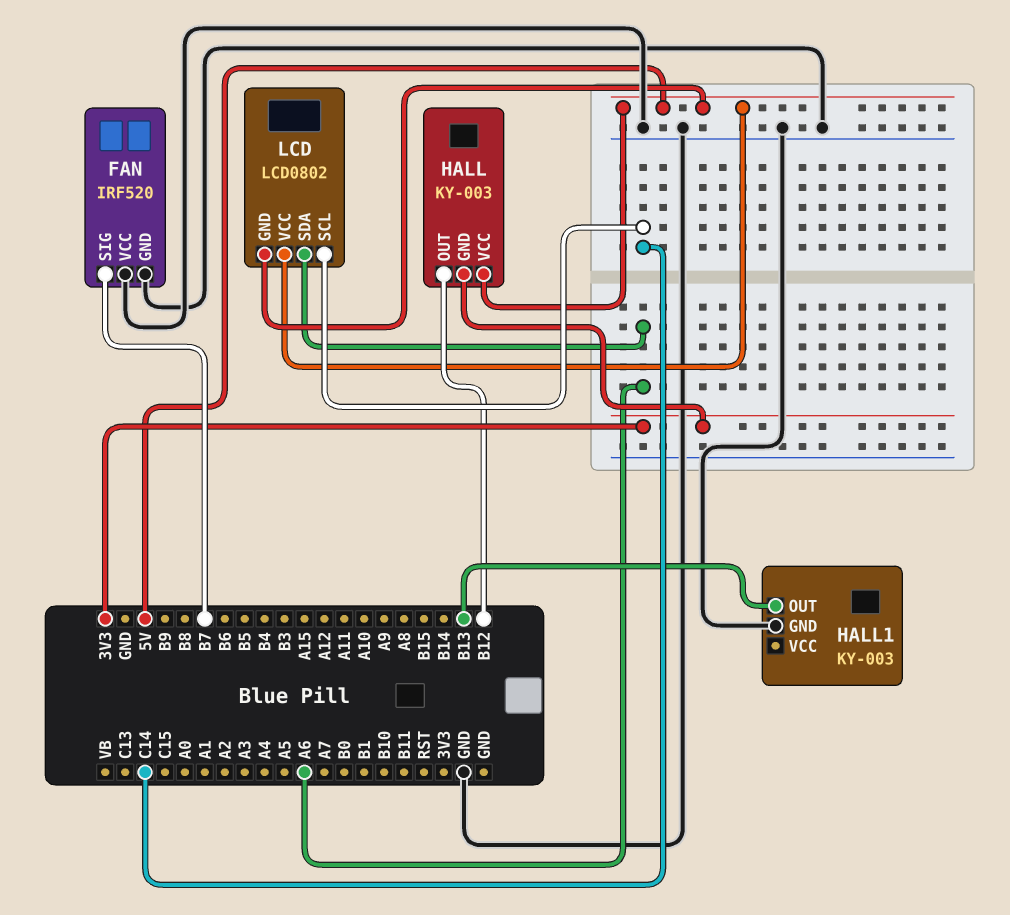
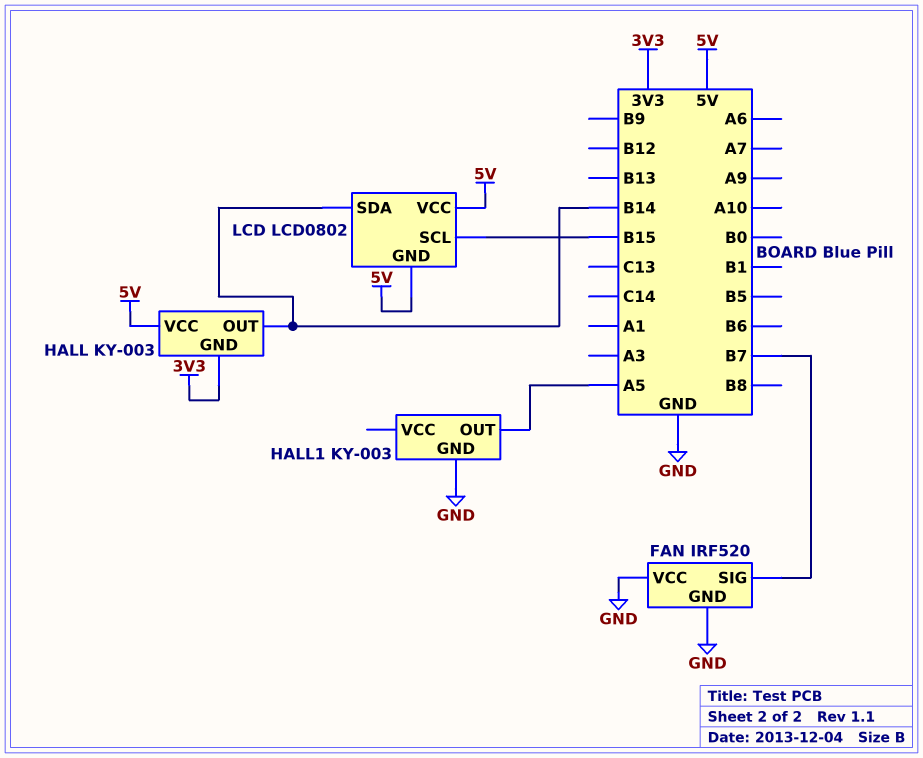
HALL pin OUT: B12 -> B14
HALL1 pin OUT: B13 -> A5
LCD pin SCL: C14 -> B15
LCD pin SDA: A6 -> B14

